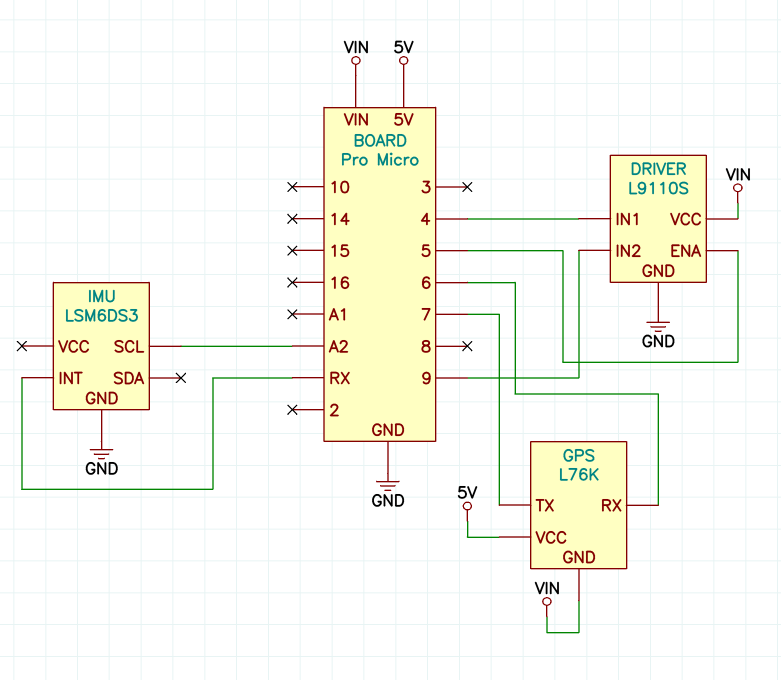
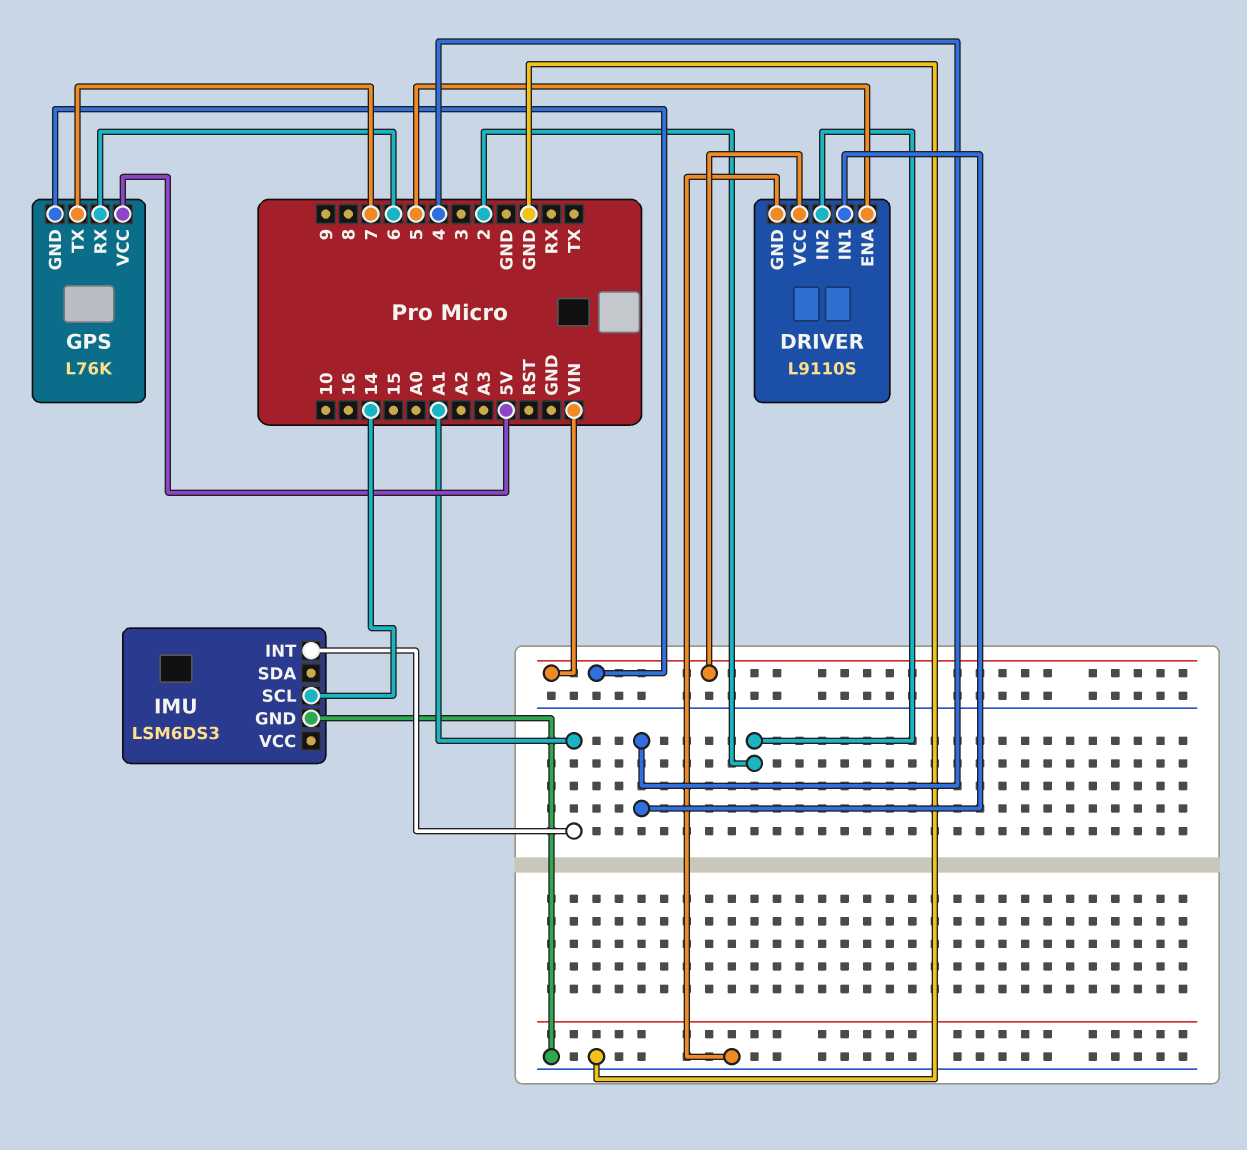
DRIVER pin IN2: 9 -> 2
IMU pin INT: RX -> A1
IMU pin SCL: A2 -> 14

